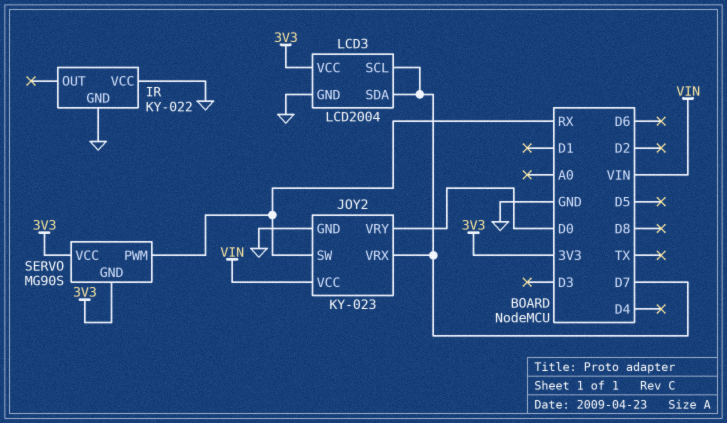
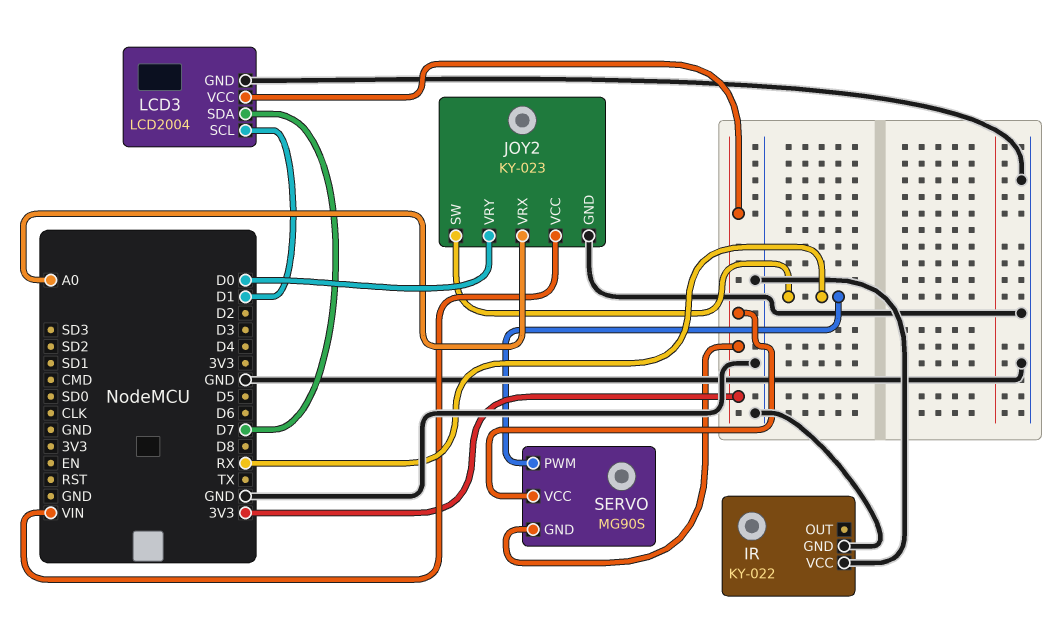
JOY2 pin VRX: D7 -> A0
LCD3 pin SCL: D7 -> D1

